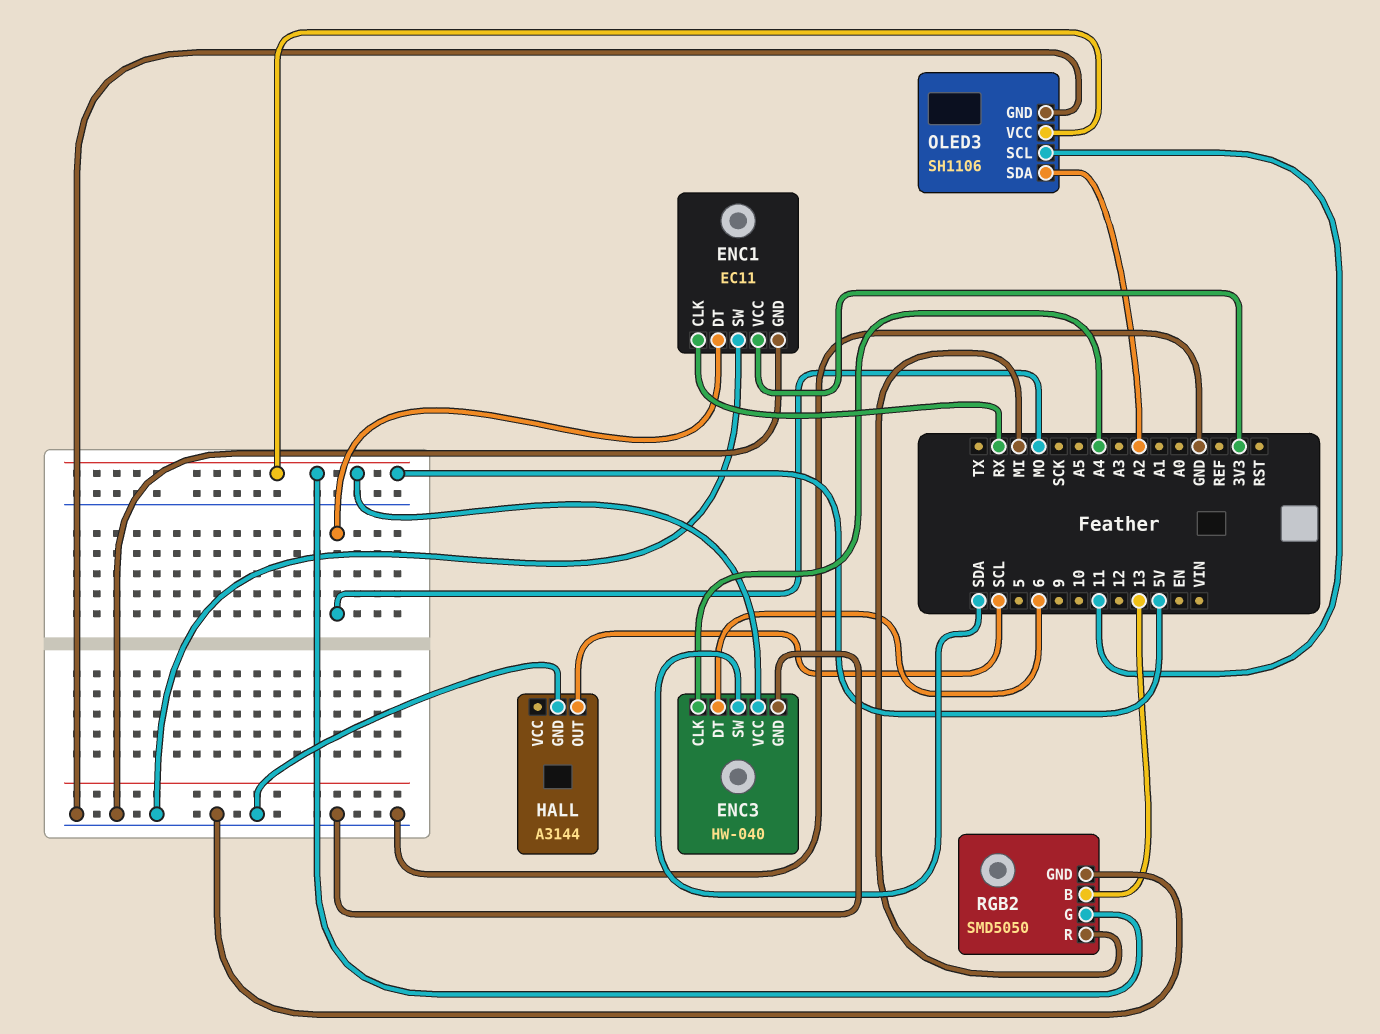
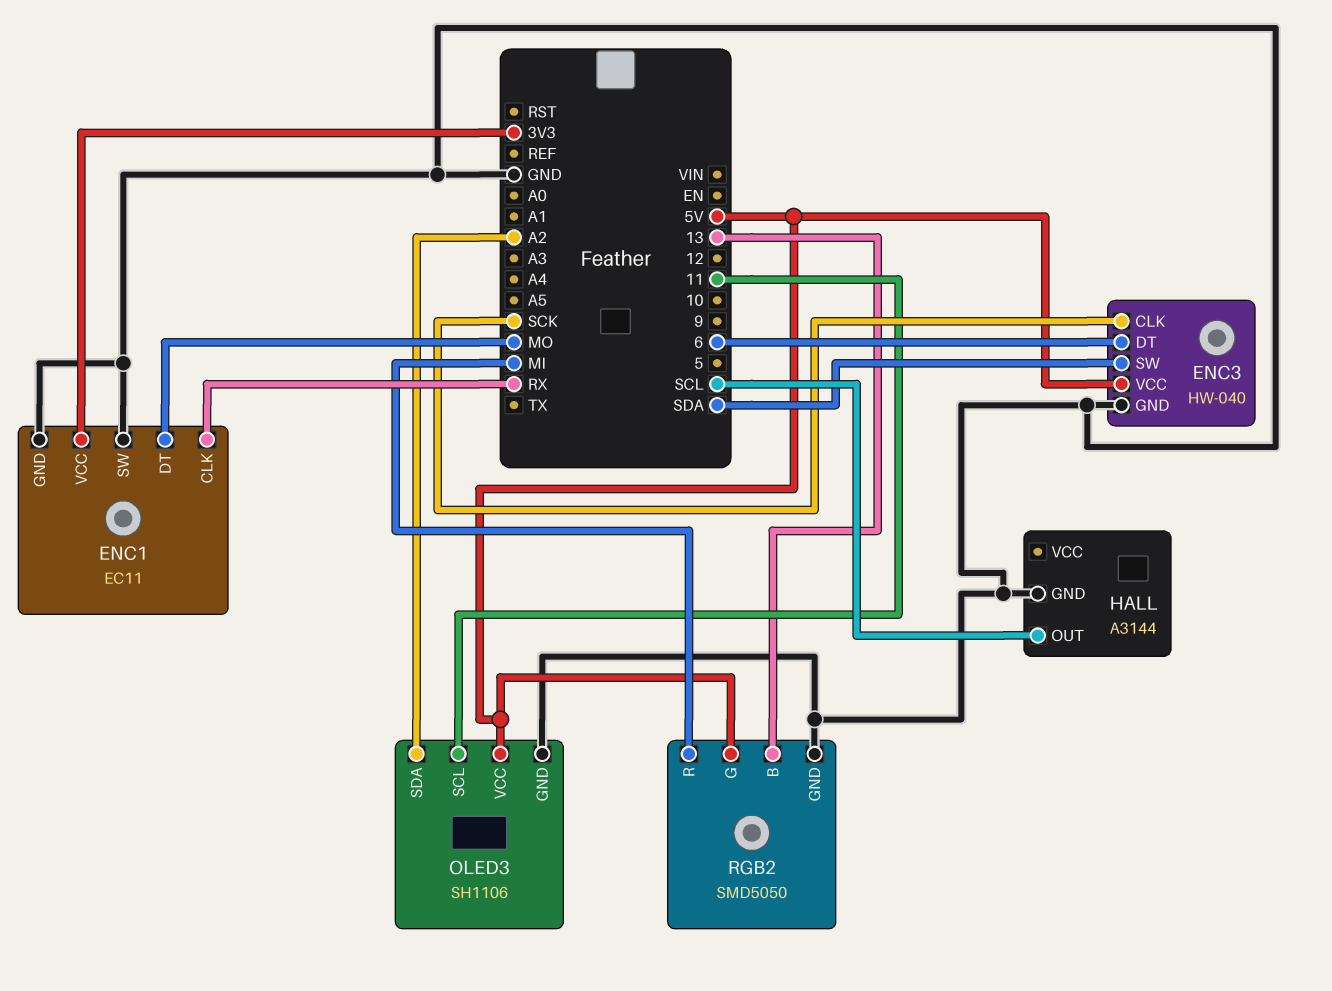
ENC3 pin CLK: A4 -> SCK

